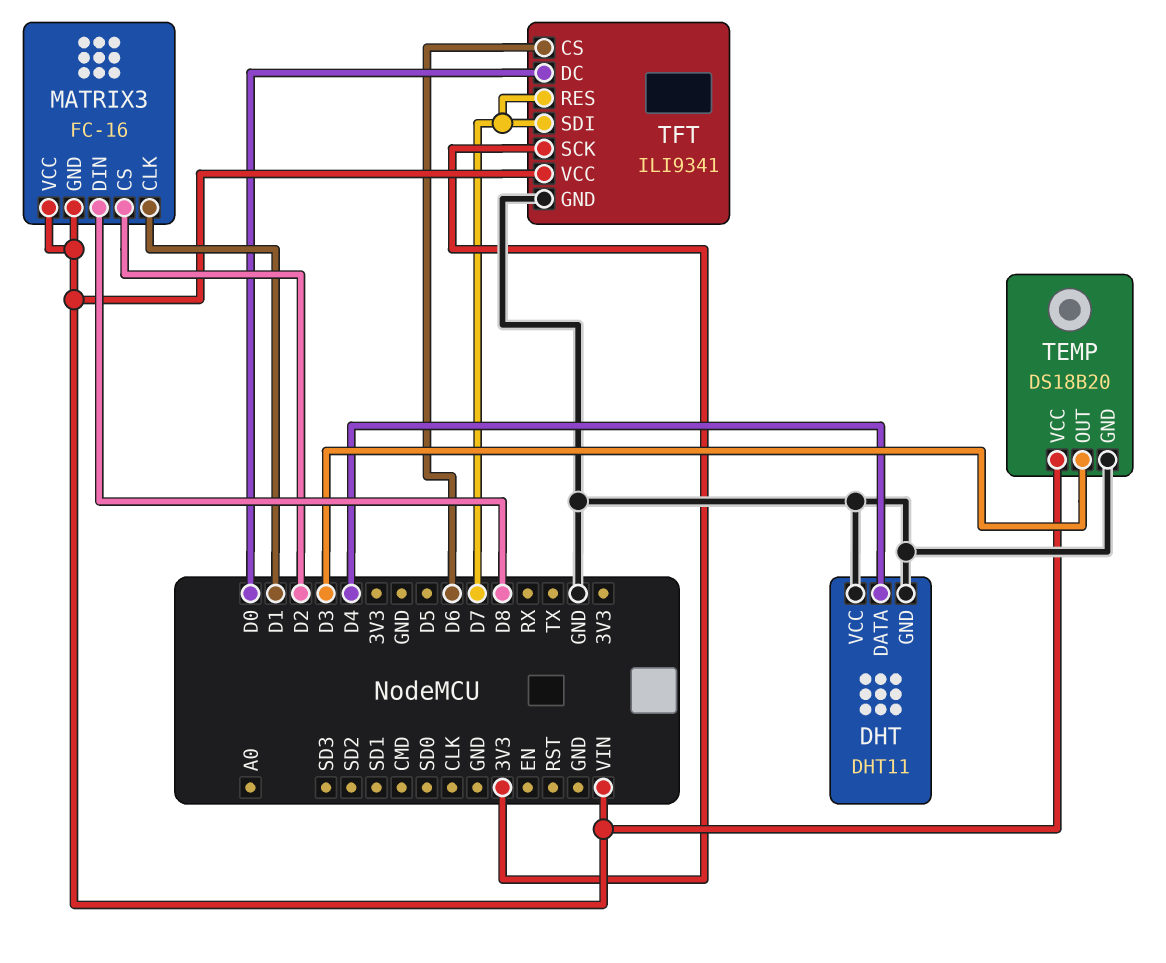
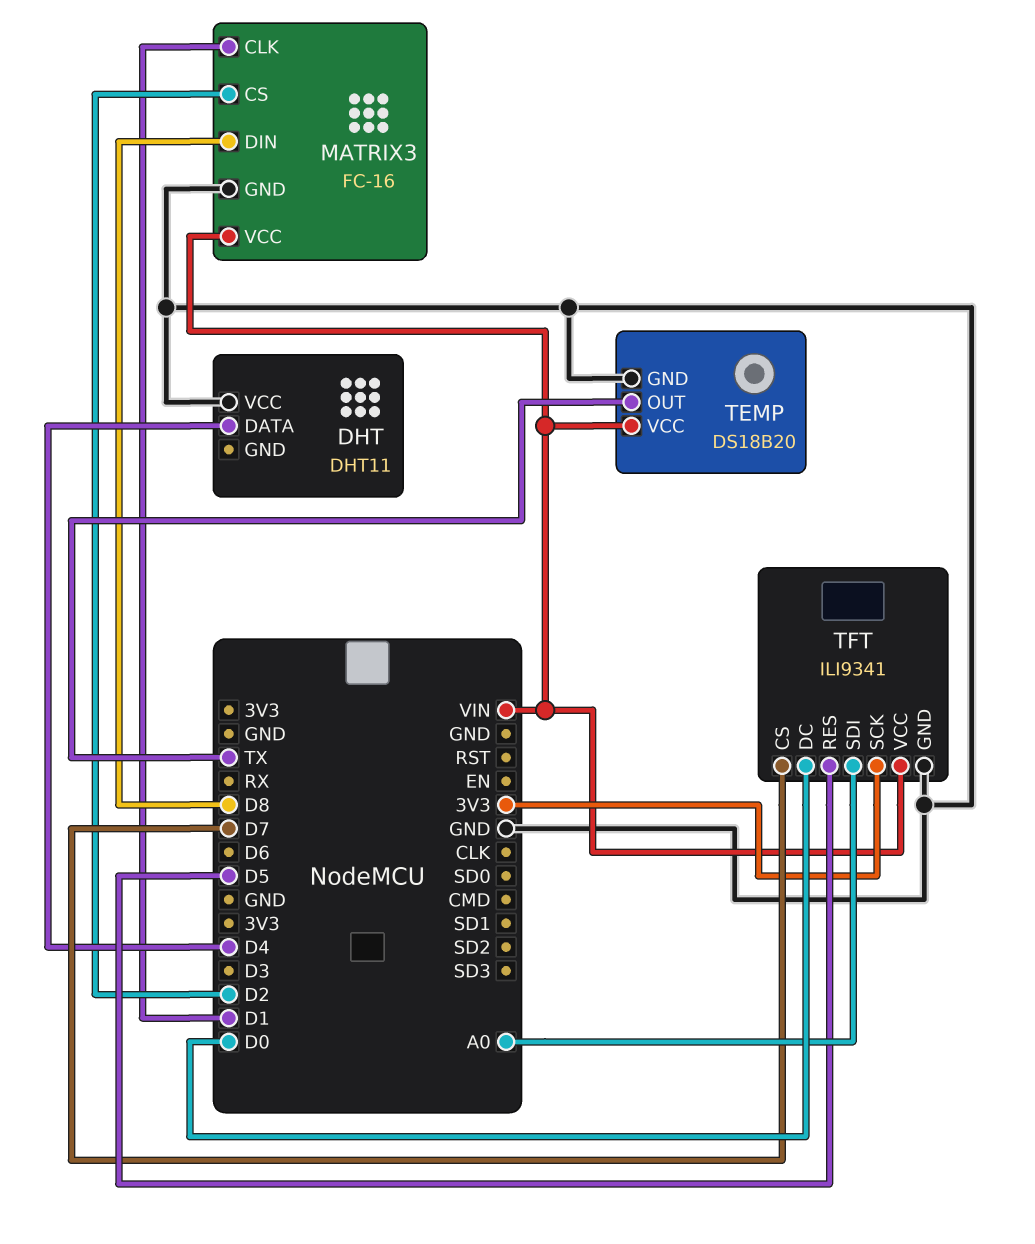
DHT pin GND: GND -> none
MATRIX3 pin GND: VIN -> GND
TEMP pin OUT: D3 -> TX
TFT pin CS: D6 -> D7
TFT pin RES: D7 -> D5
TFT pin SDI: D7 -> A0

